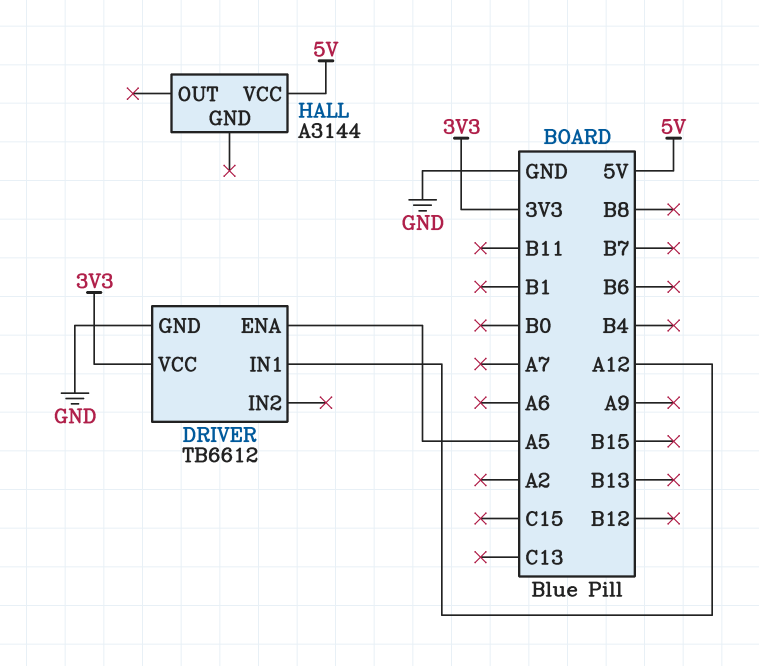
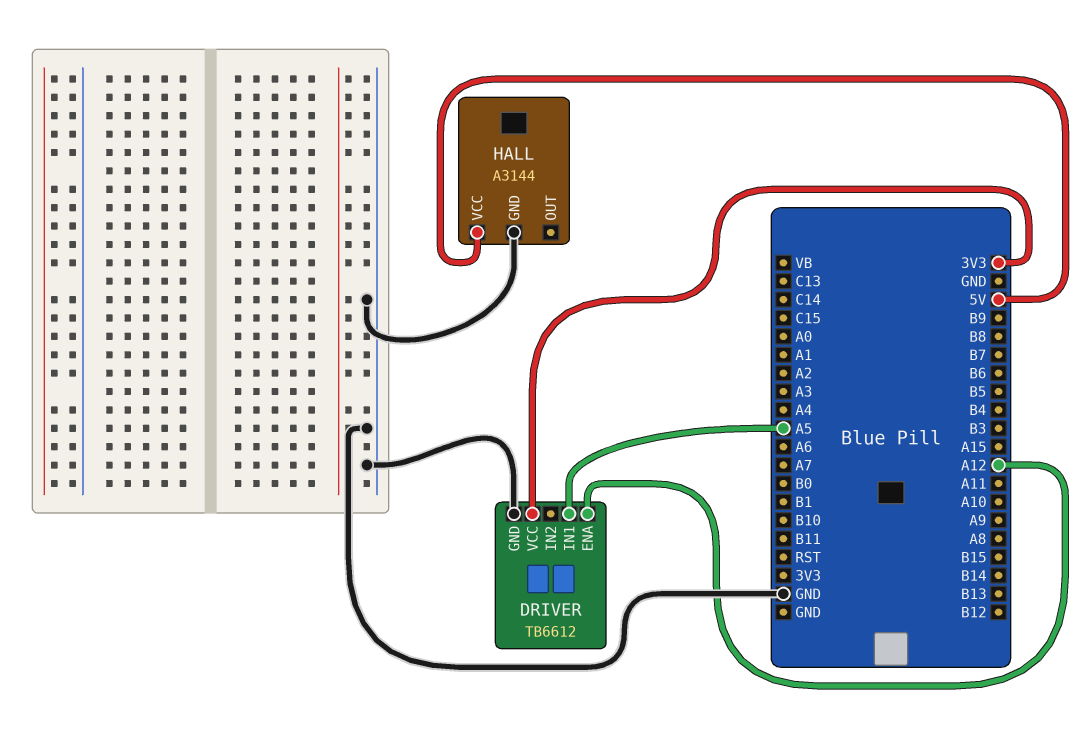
DRIVER pin ENA: A5 -> A12
DRIVER pin IN1: A12 -> A5
HALL pin GND: none -> GND

